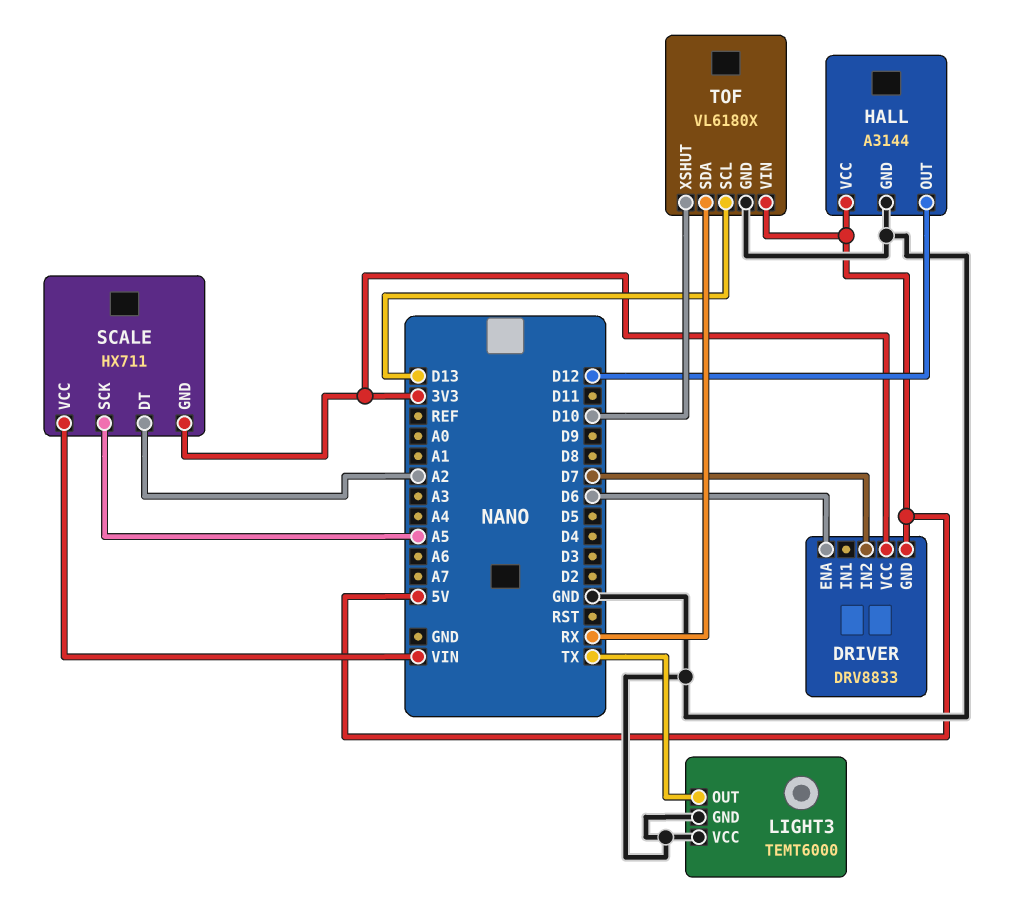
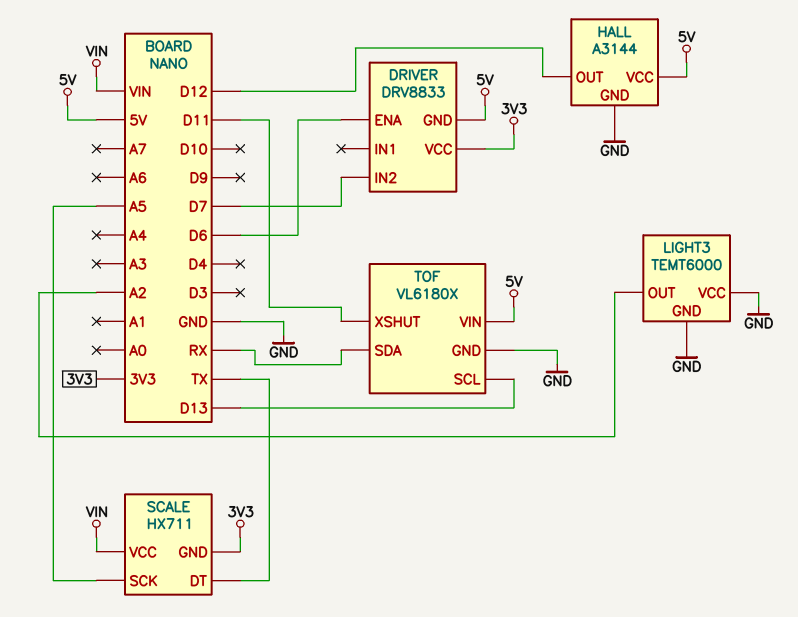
LIGHT3 pin OUT: TX -> A2
SCALE pin DT: A2 -> TX
TOF pin XSHUT: D10 -> D11

